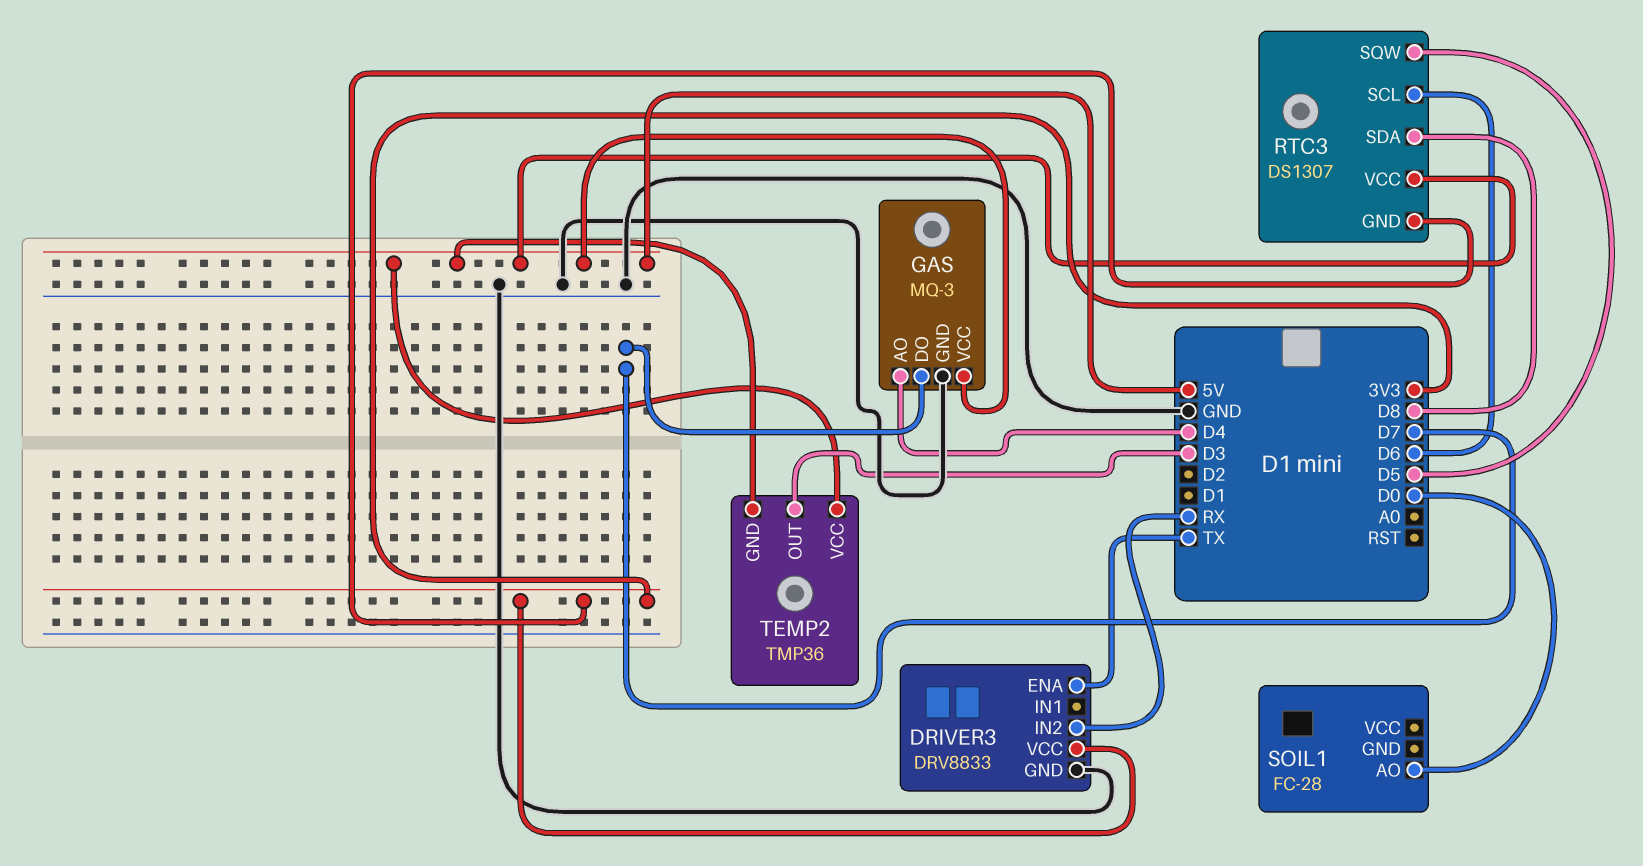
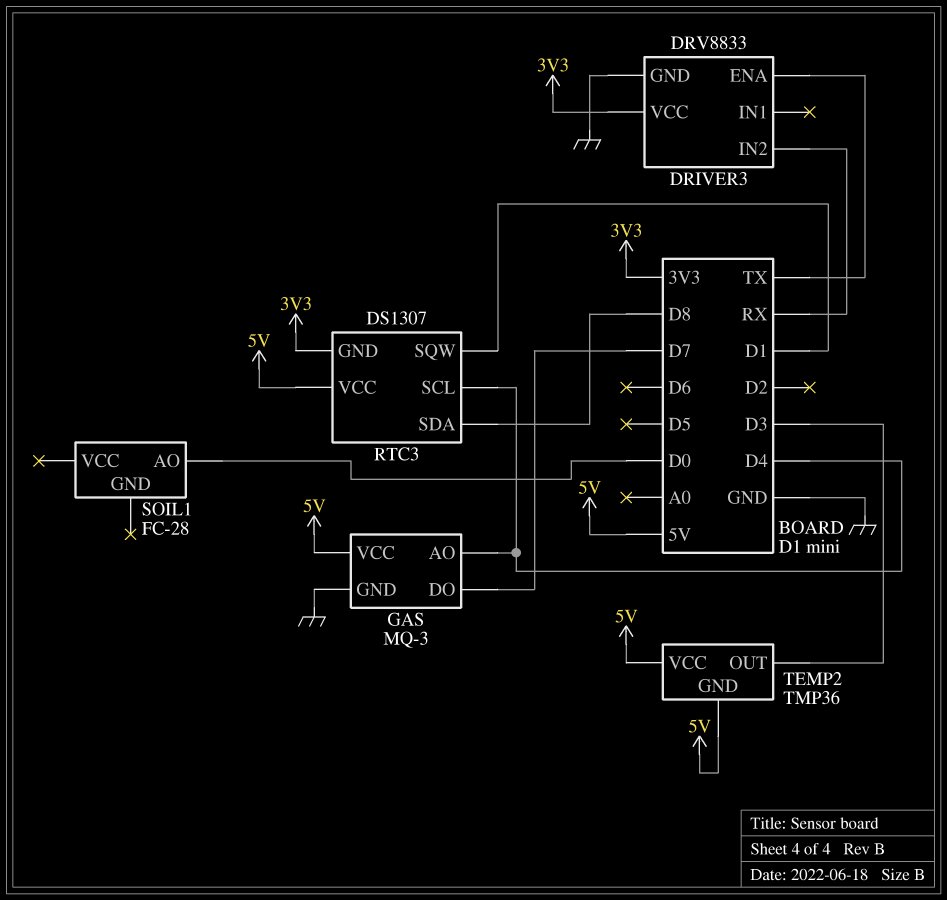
RTC3 pin SCL: D6 -> D4
RTC3 pin SQW: D5 -> D1

